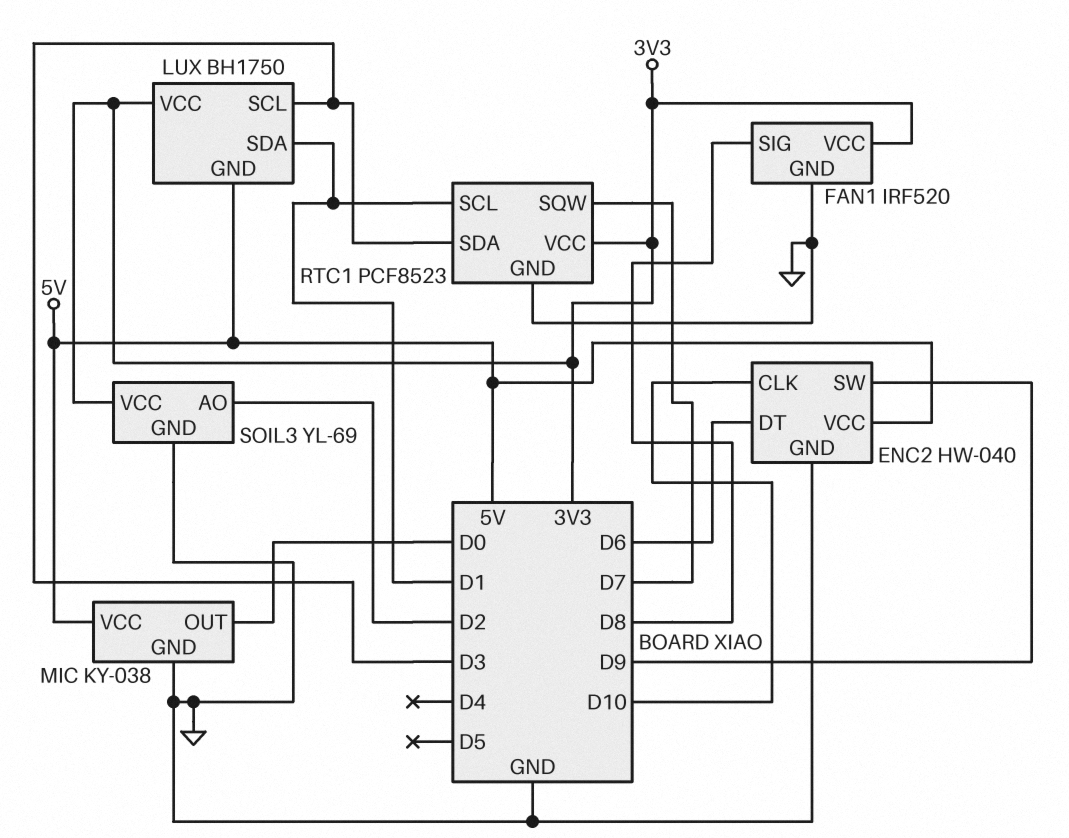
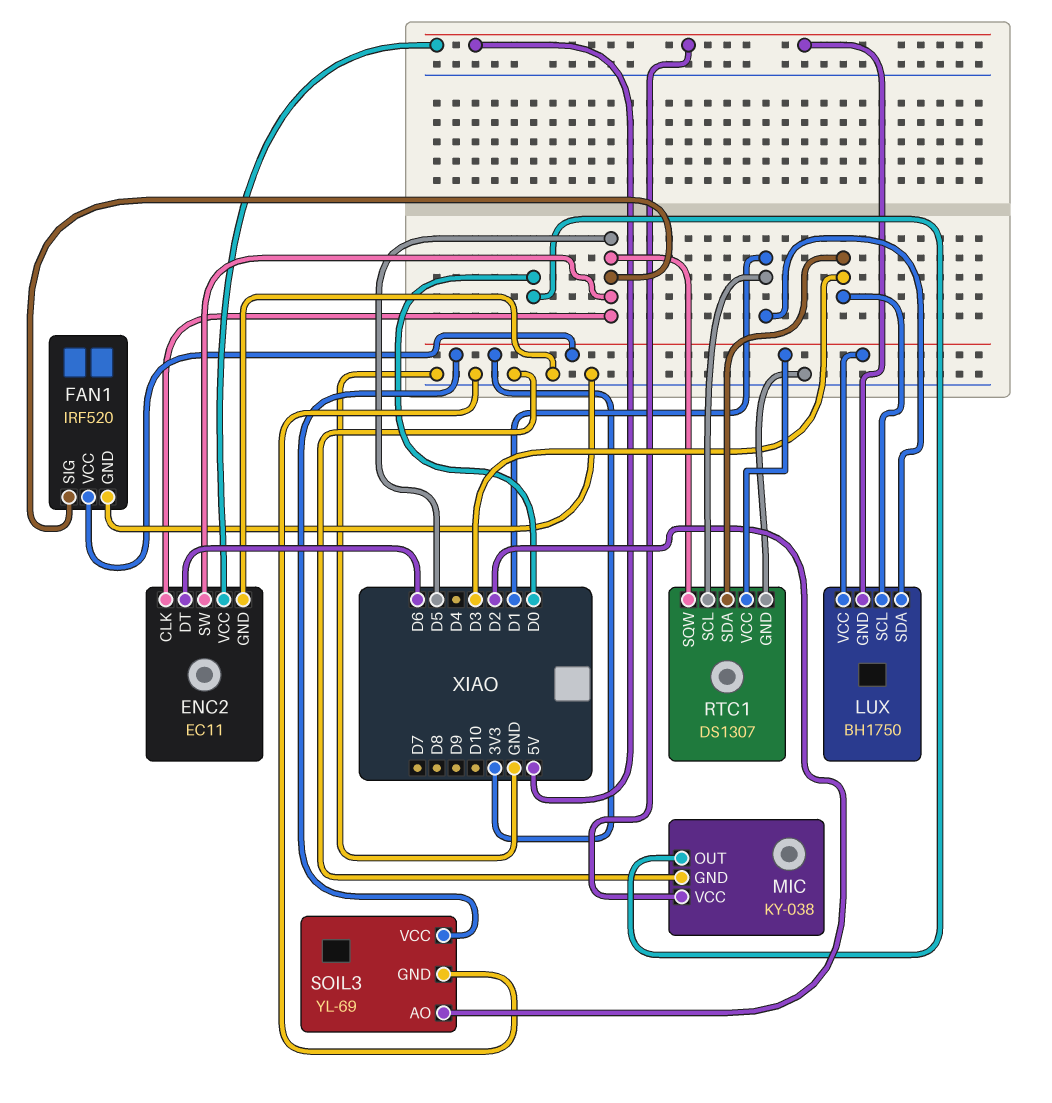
ENC2: HW-040 -> EC11
ENC2 pin CLK: D10 -> D5
ENC2 pin SW: D9 -> D5
FAN1 pin SIG: D8 -> D5
RTC1: PCF8523 -> DS1307
RTC1 pin SQW: D7 -> D5

